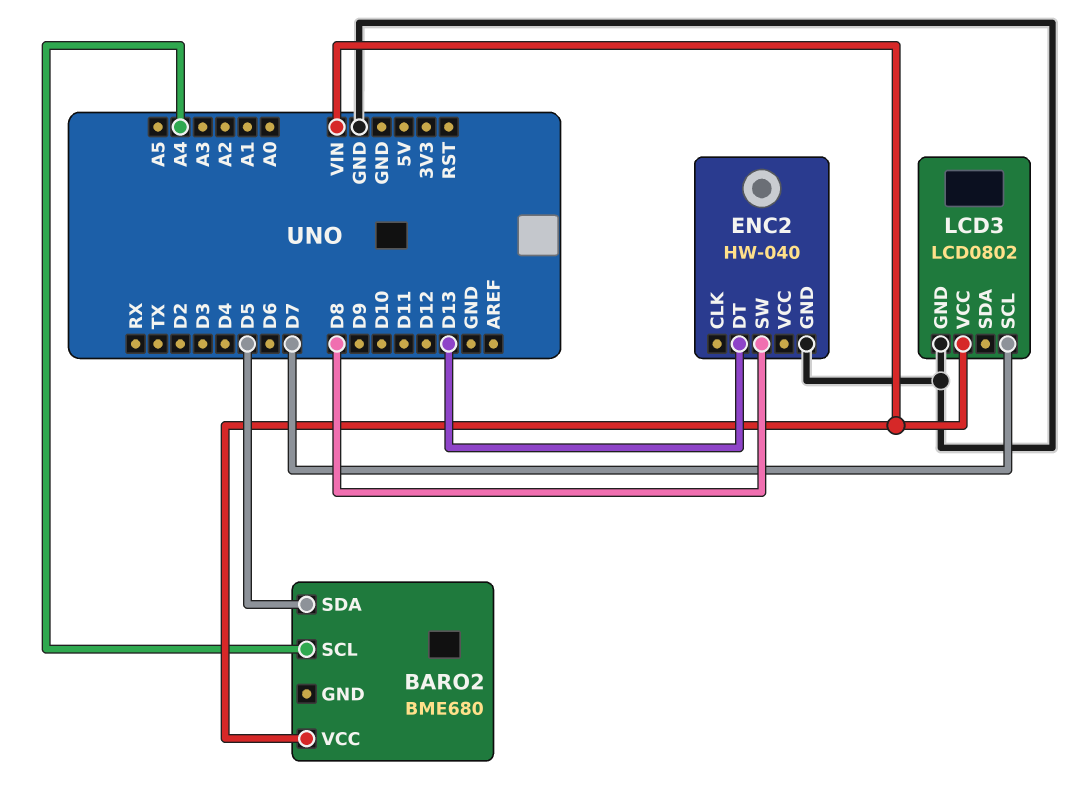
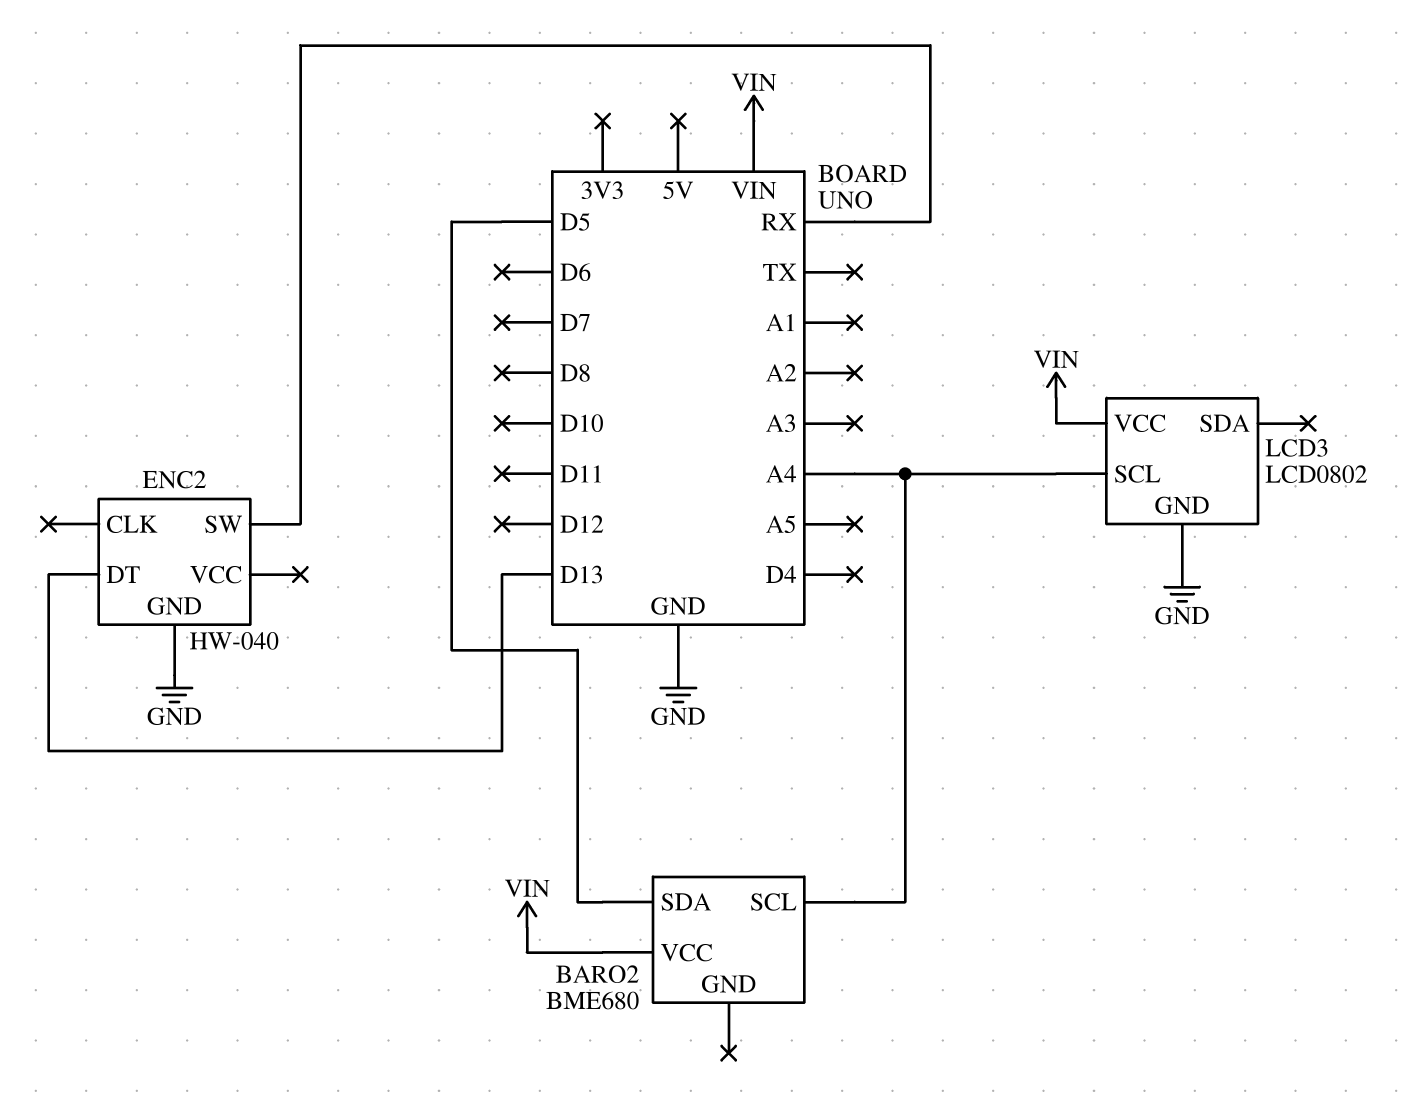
ENC2 pin SW: D8 -> RX
LCD3 pin SCL: D7 -> A4

